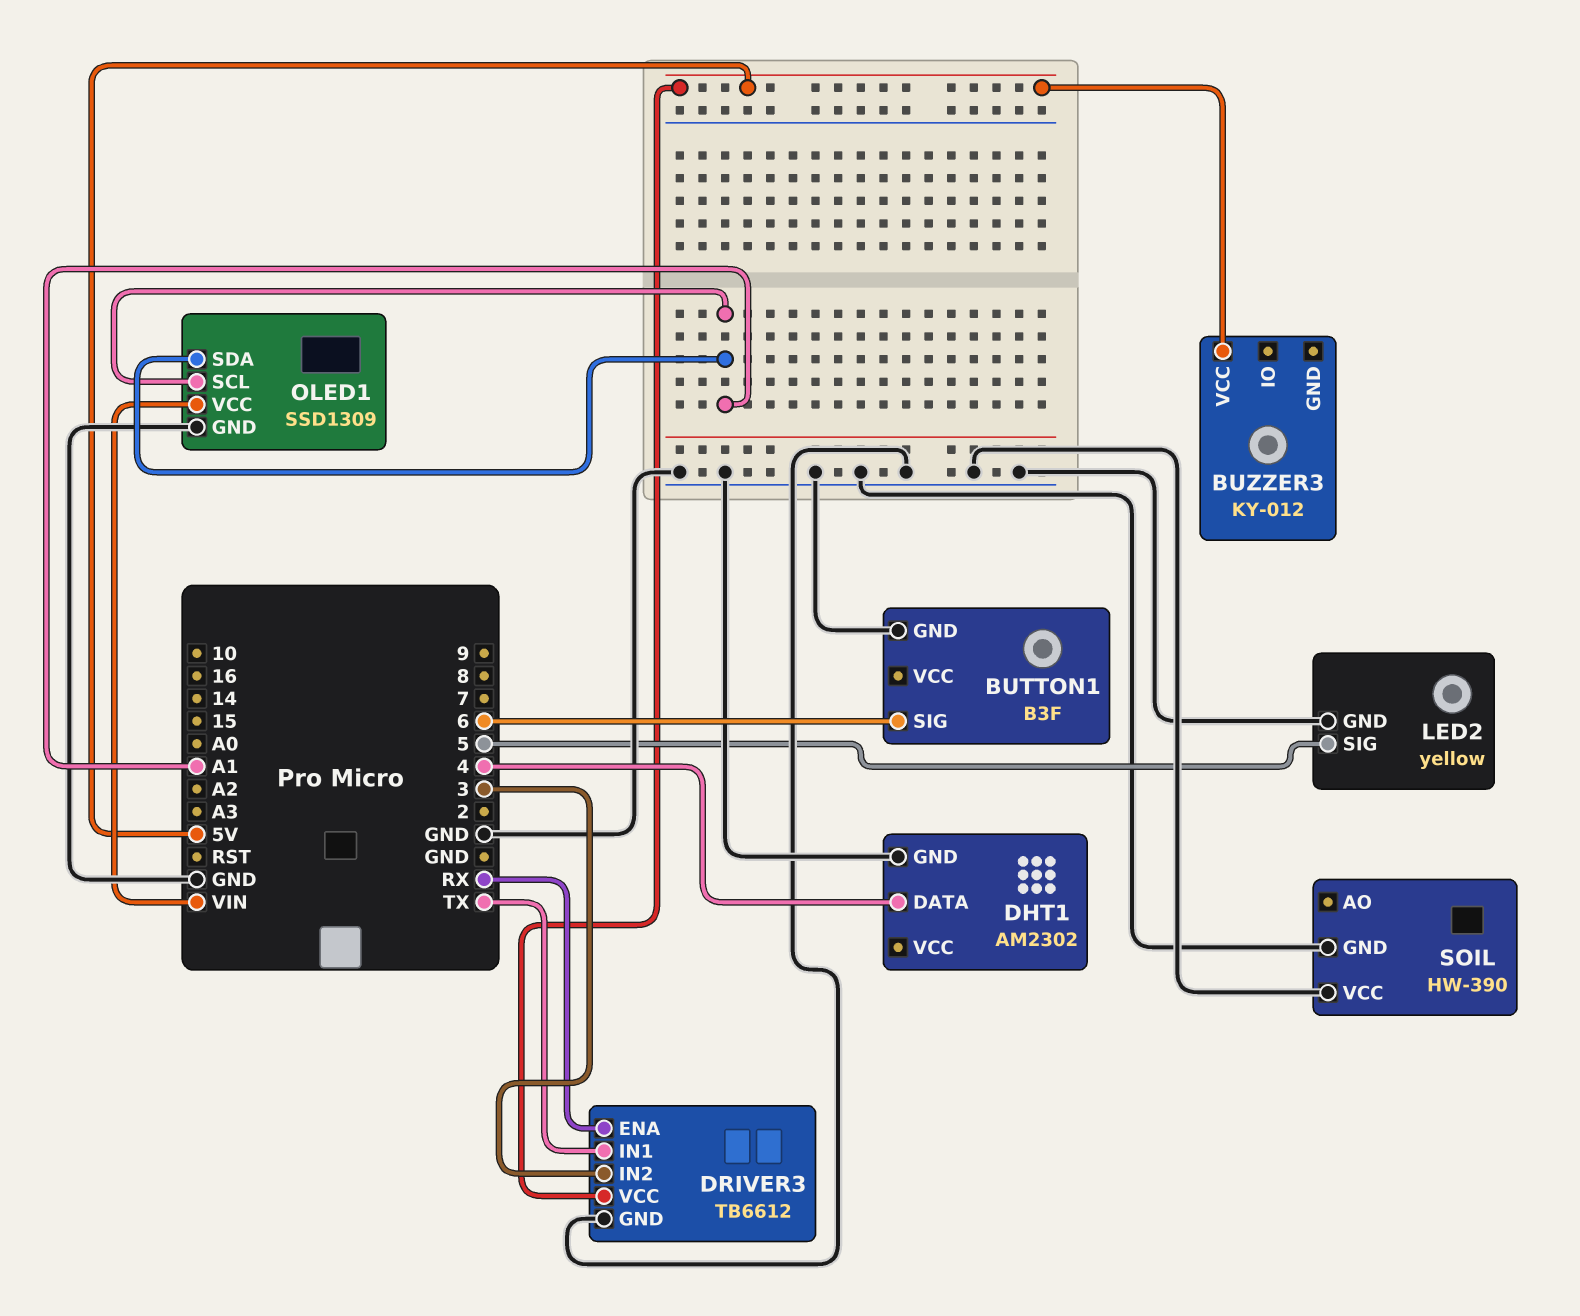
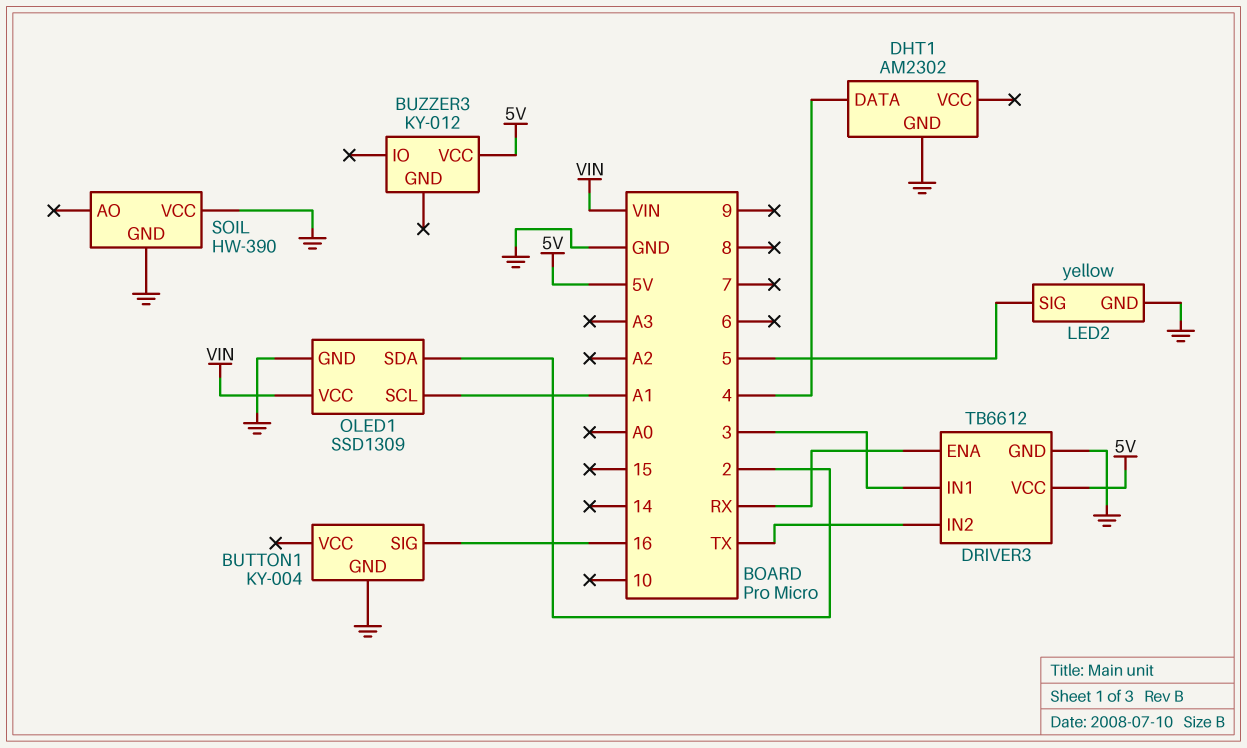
BUTTON1: B3F -> KY-004
BUTTON1 pin SIG: 6 -> 16
DRIVER3 pin IN1: TX -> 3
DRIVER3 pin IN2: 3 -> TX
OLED1 pin SDA: A1 -> 2

